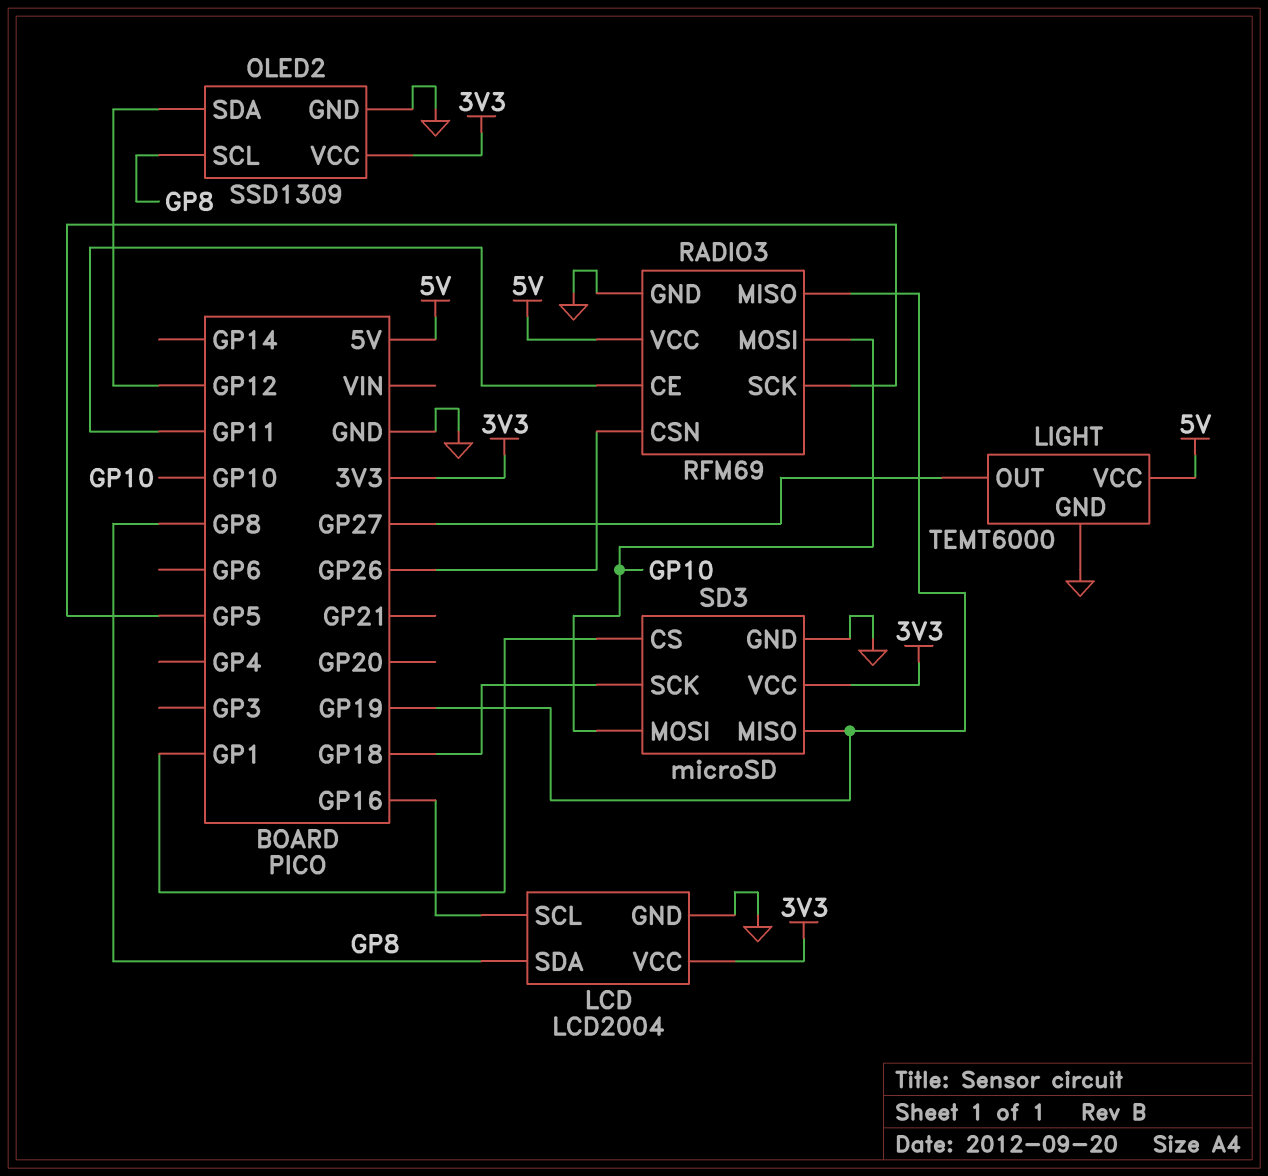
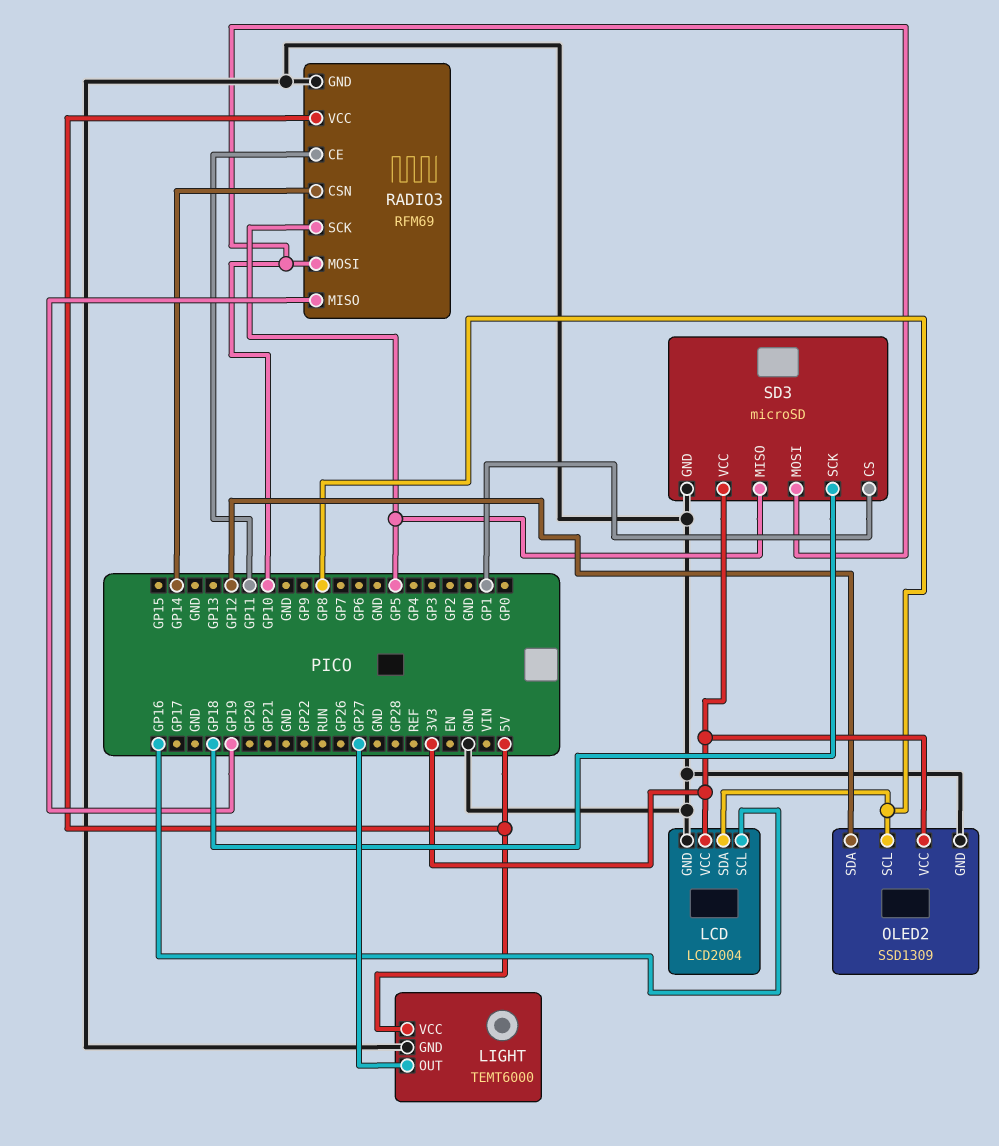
RADIO3 pin CSN: GP26 -> GP14
SD3 pin MISO: GP19 -> GP5

